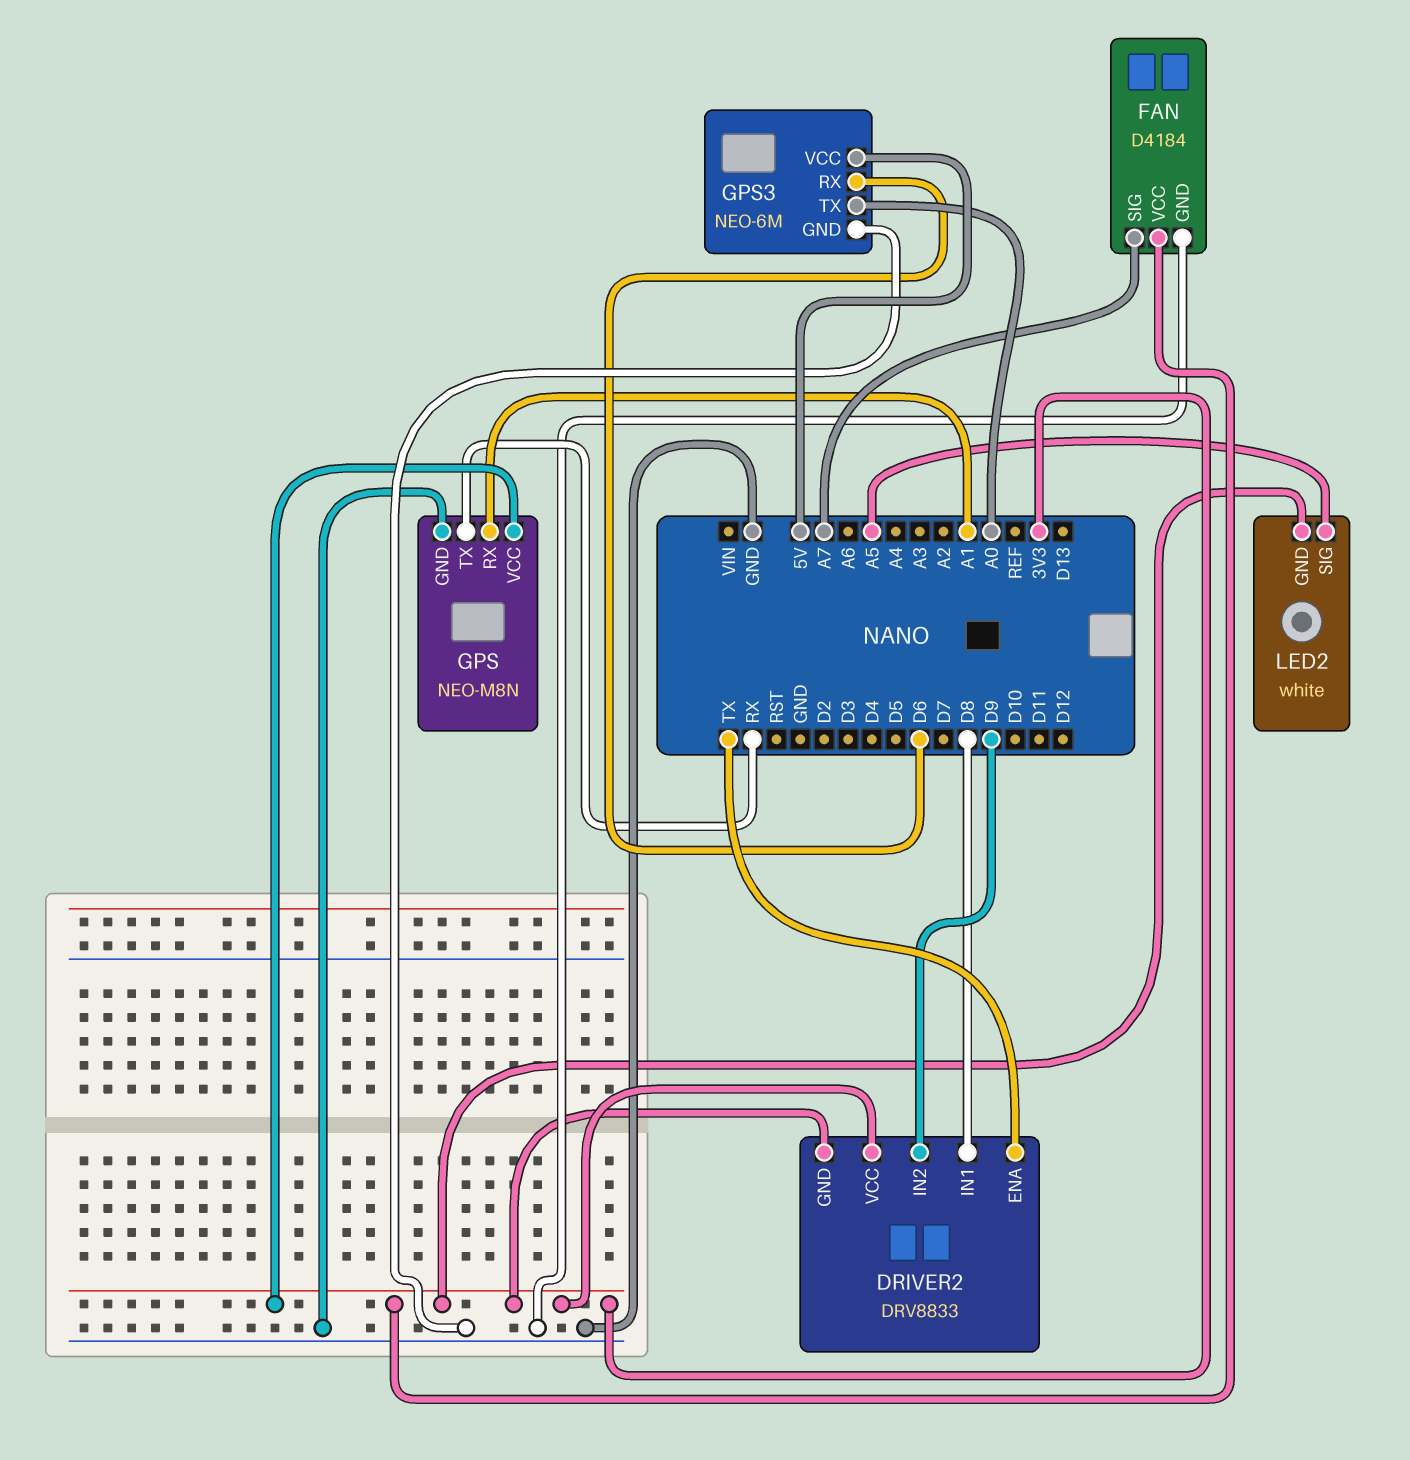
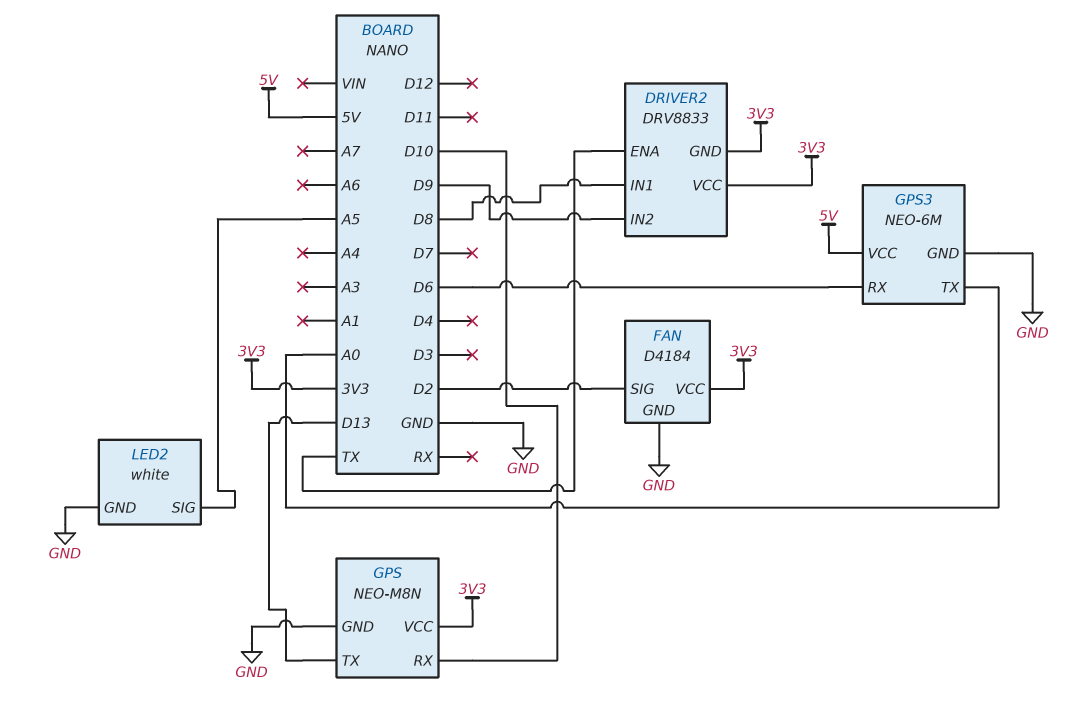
FAN pin SIG: A7 -> D2
GPS pin RX: A1 -> D10
GPS pin TX: RX -> D13
LED2 pin GND: 3V3 -> GND

